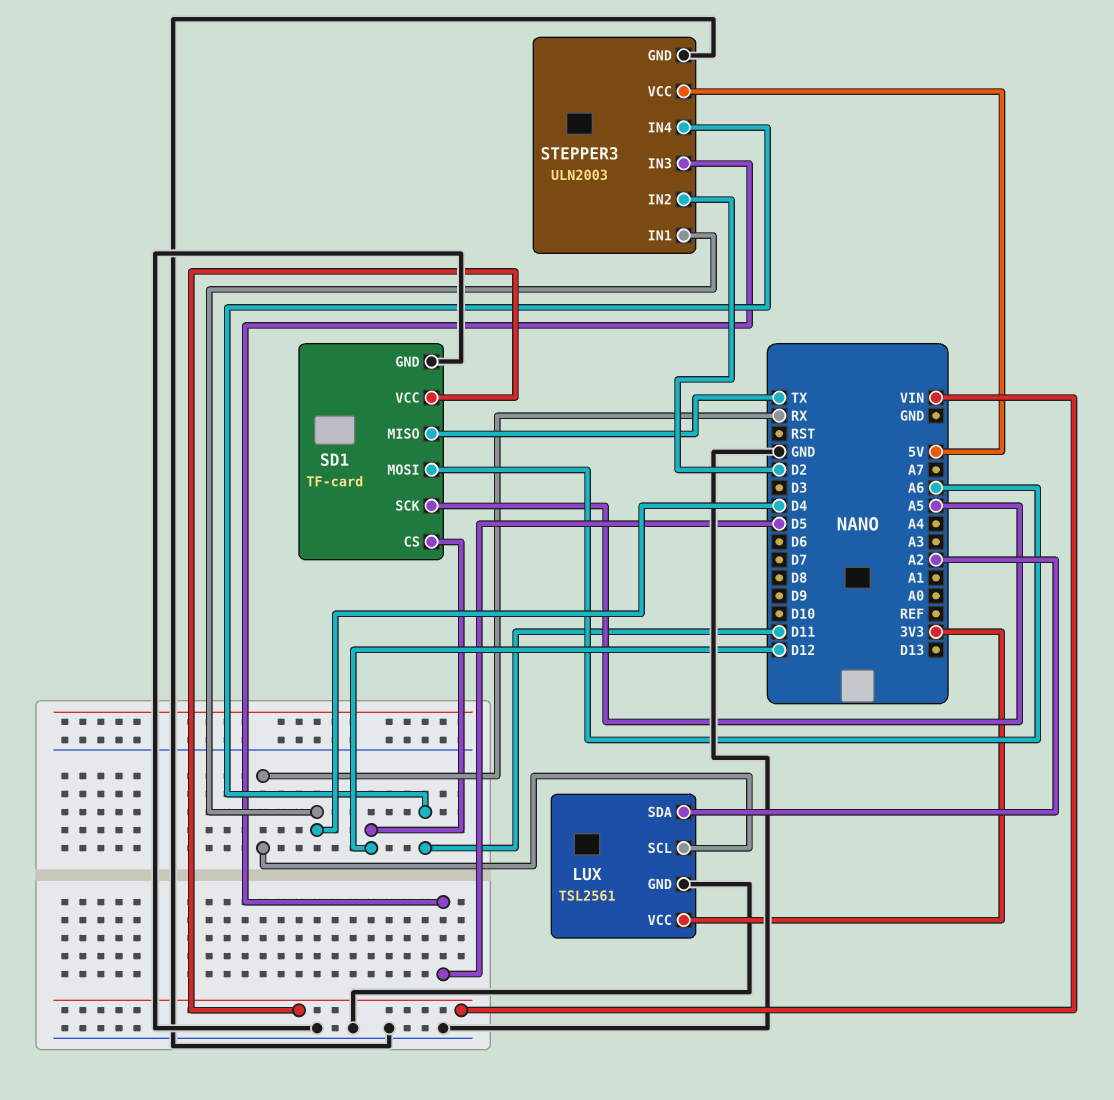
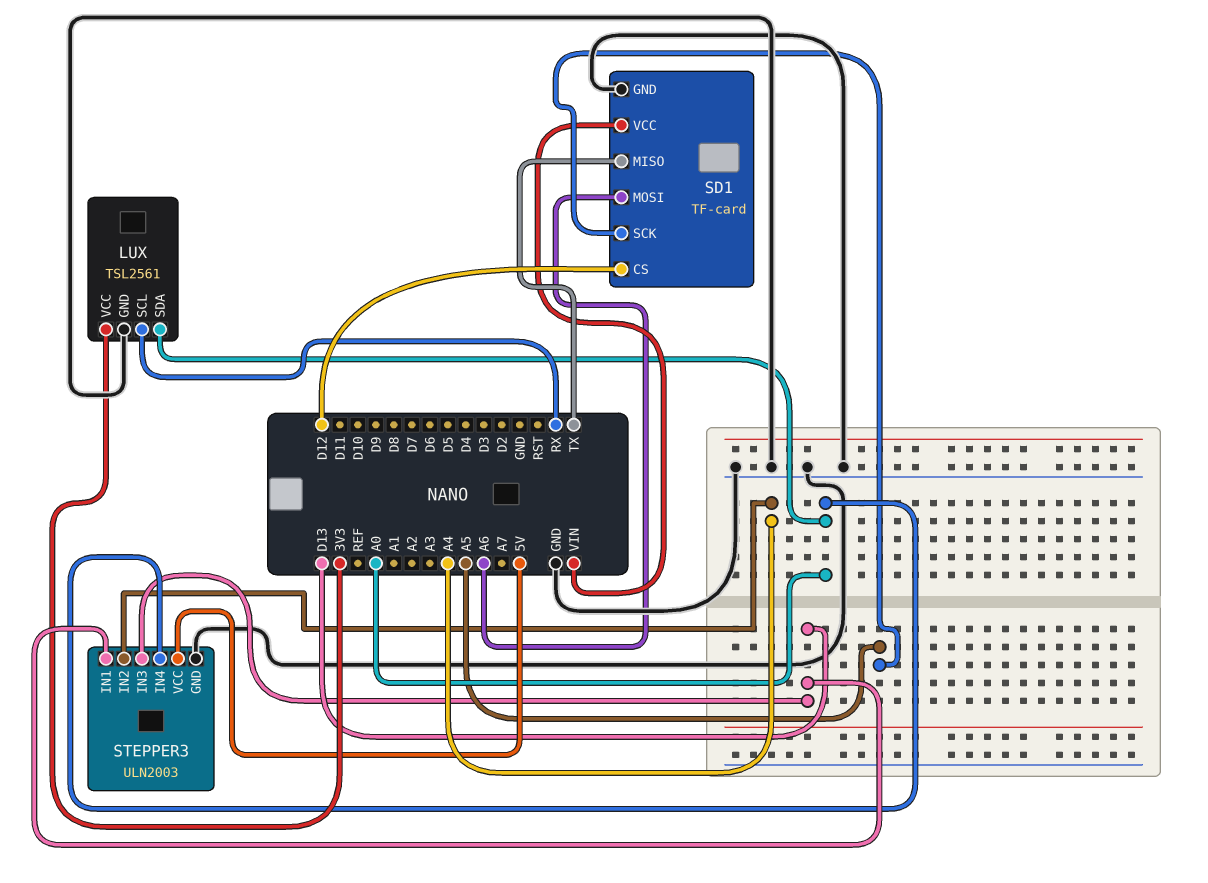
LUX pin SDA: A2 -> A0
STEPPER3 pin IN1: D4 -> D13
STEPPER3 pin IN2: D2 -> A4
STEPPER3 pin IN3: D5 -> D13
STEPPER3 pin IN4: D11 -> A0

